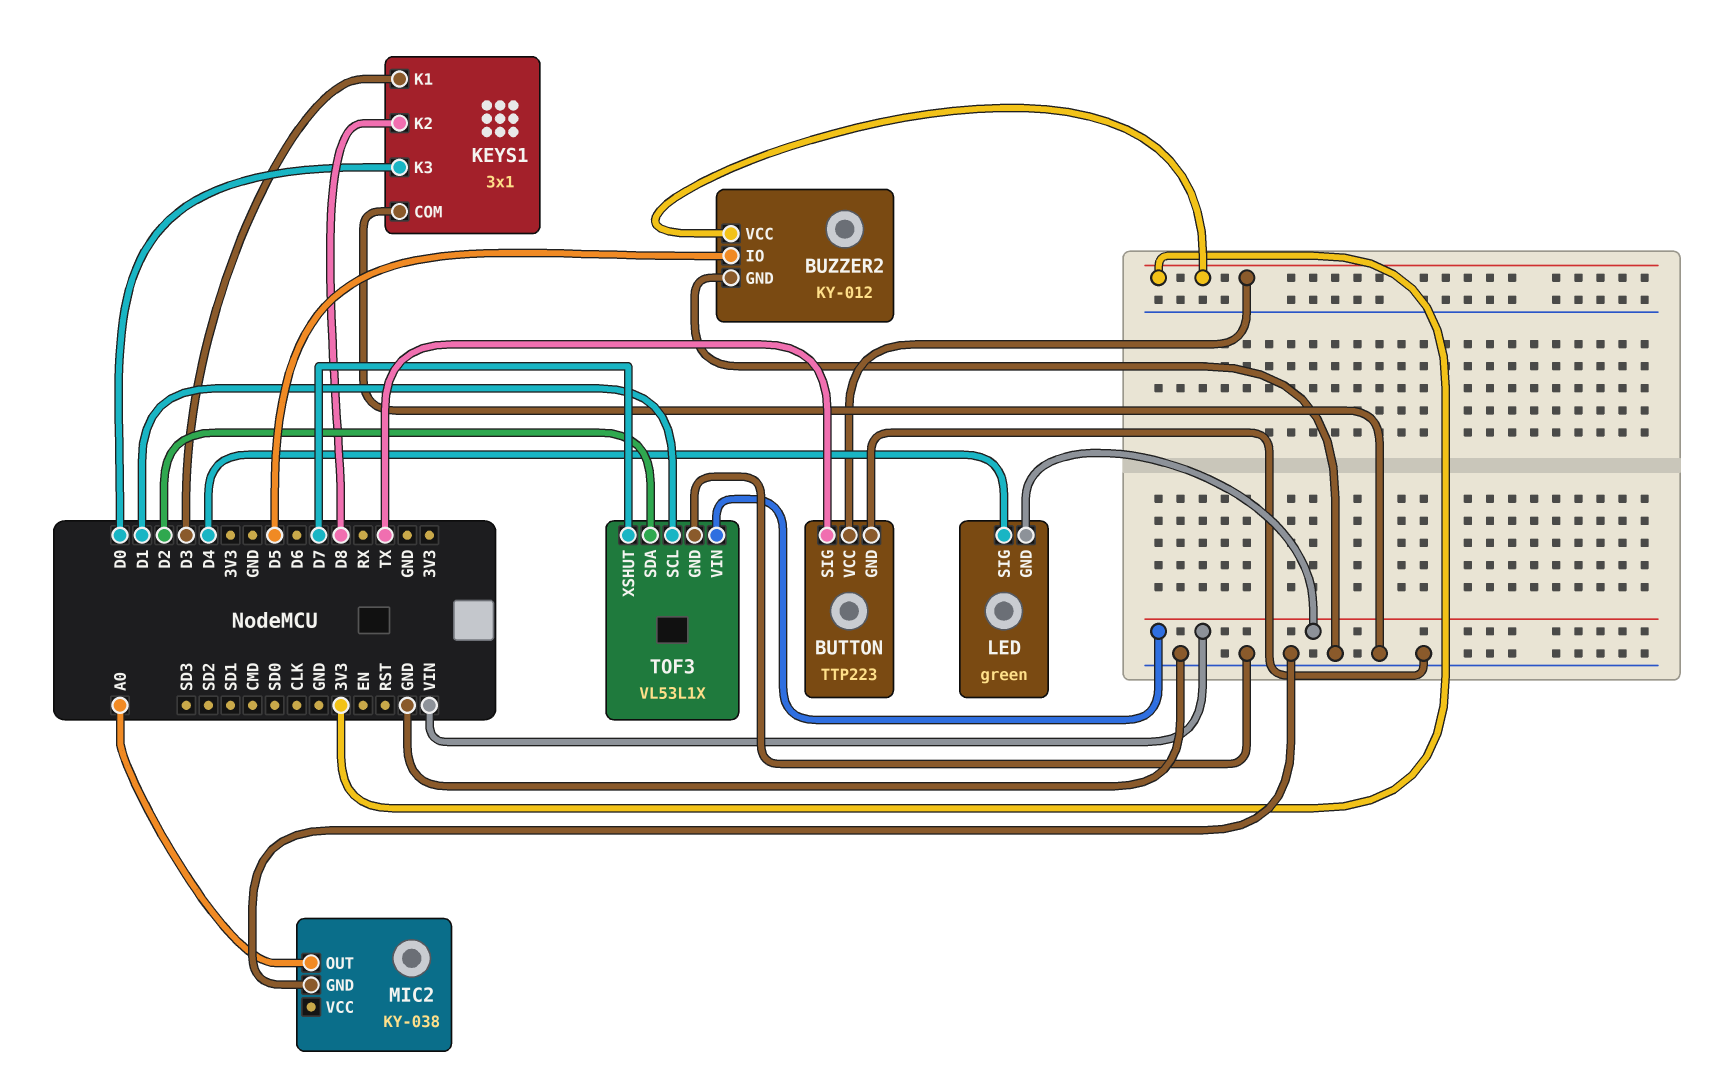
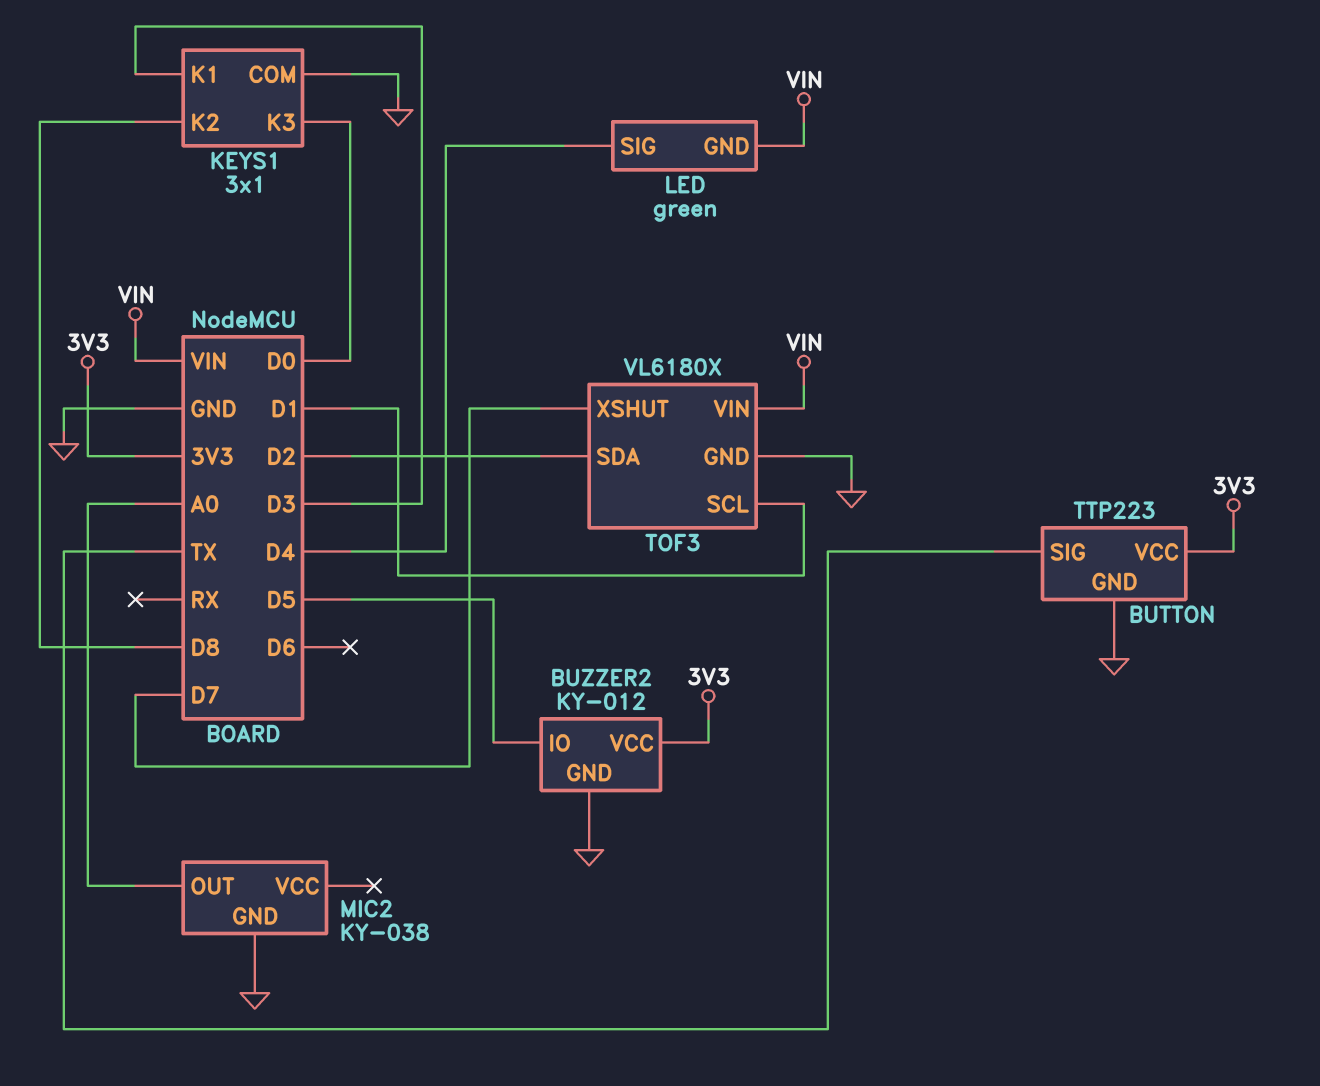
TOF3: VL53L1X -> VL6180X

